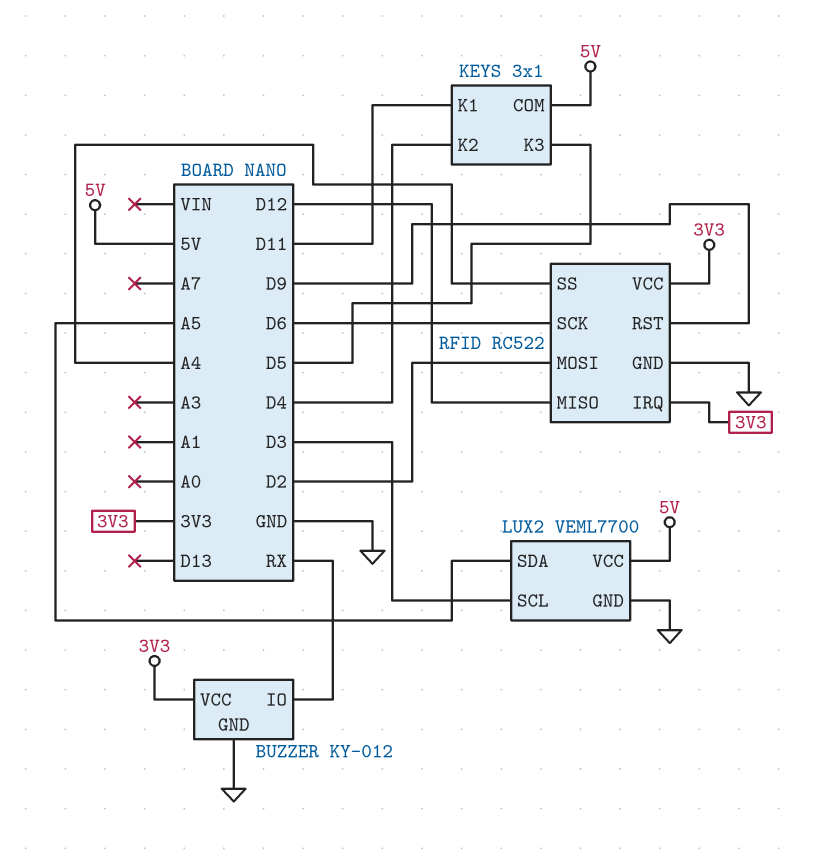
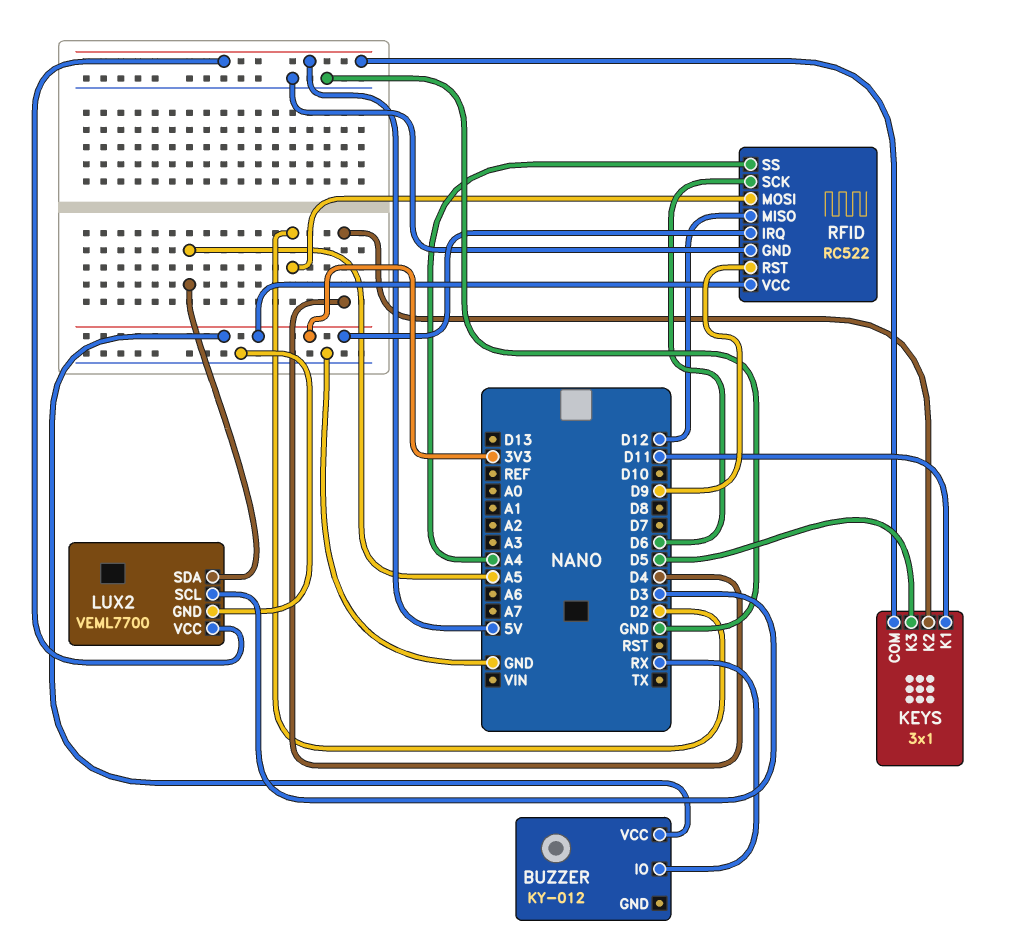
BUZZER pin GND: GND -> none

